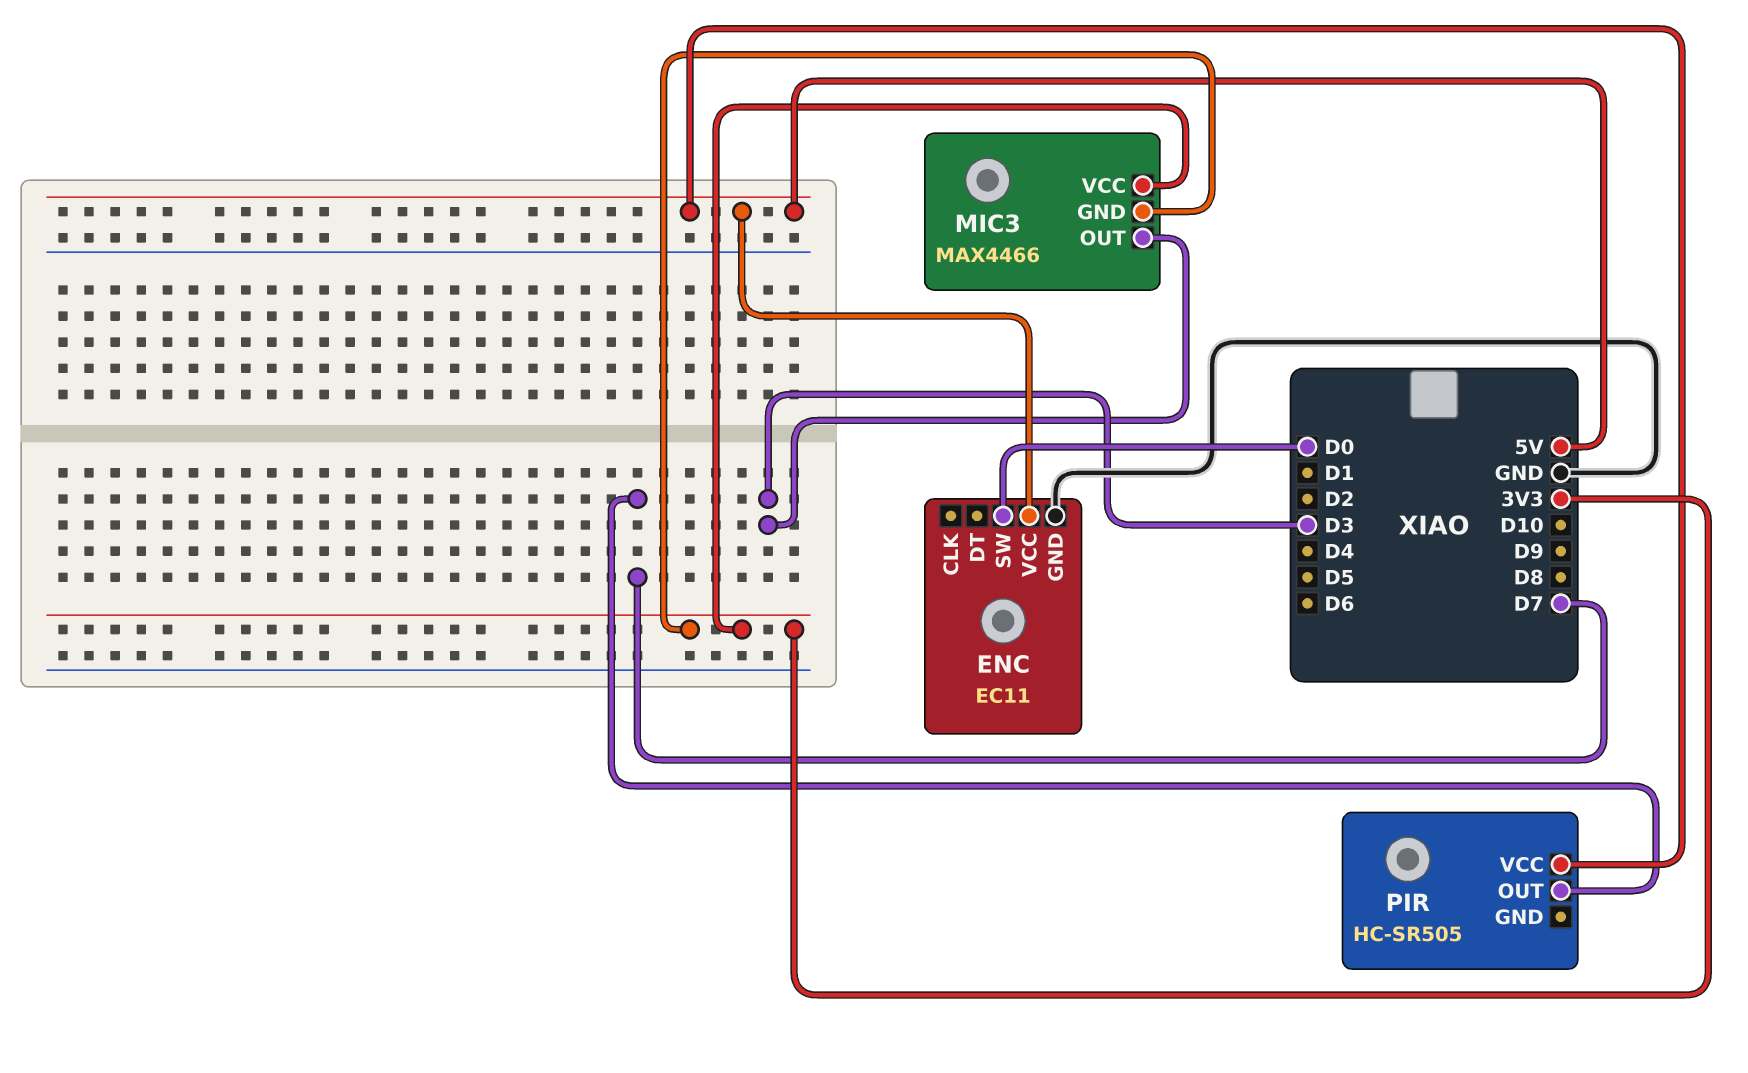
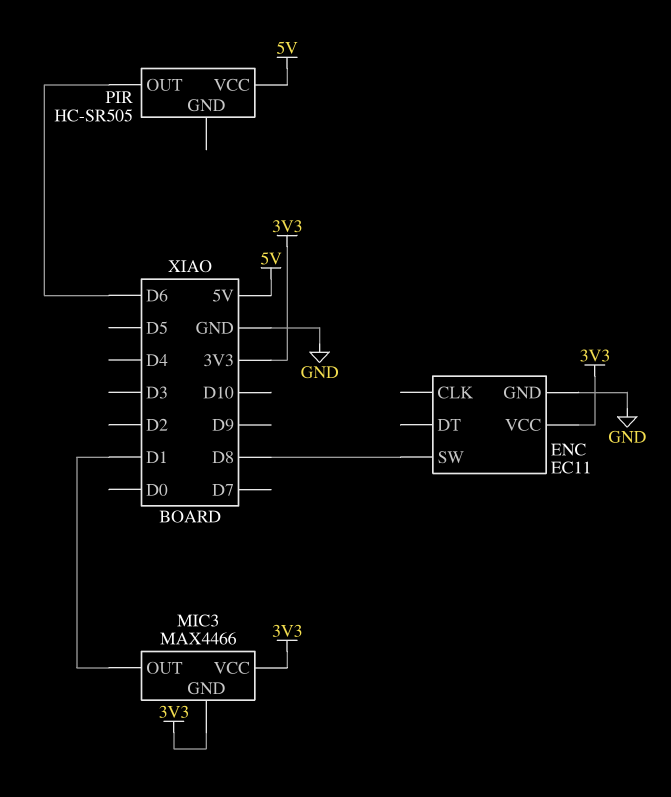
ENC pin SW: D0 -> D8
ENC pin VCC: 5V -> 3V3
MIC3 pin OUT: D3 -> D1
PIR pin OUT: D7 -> D6

